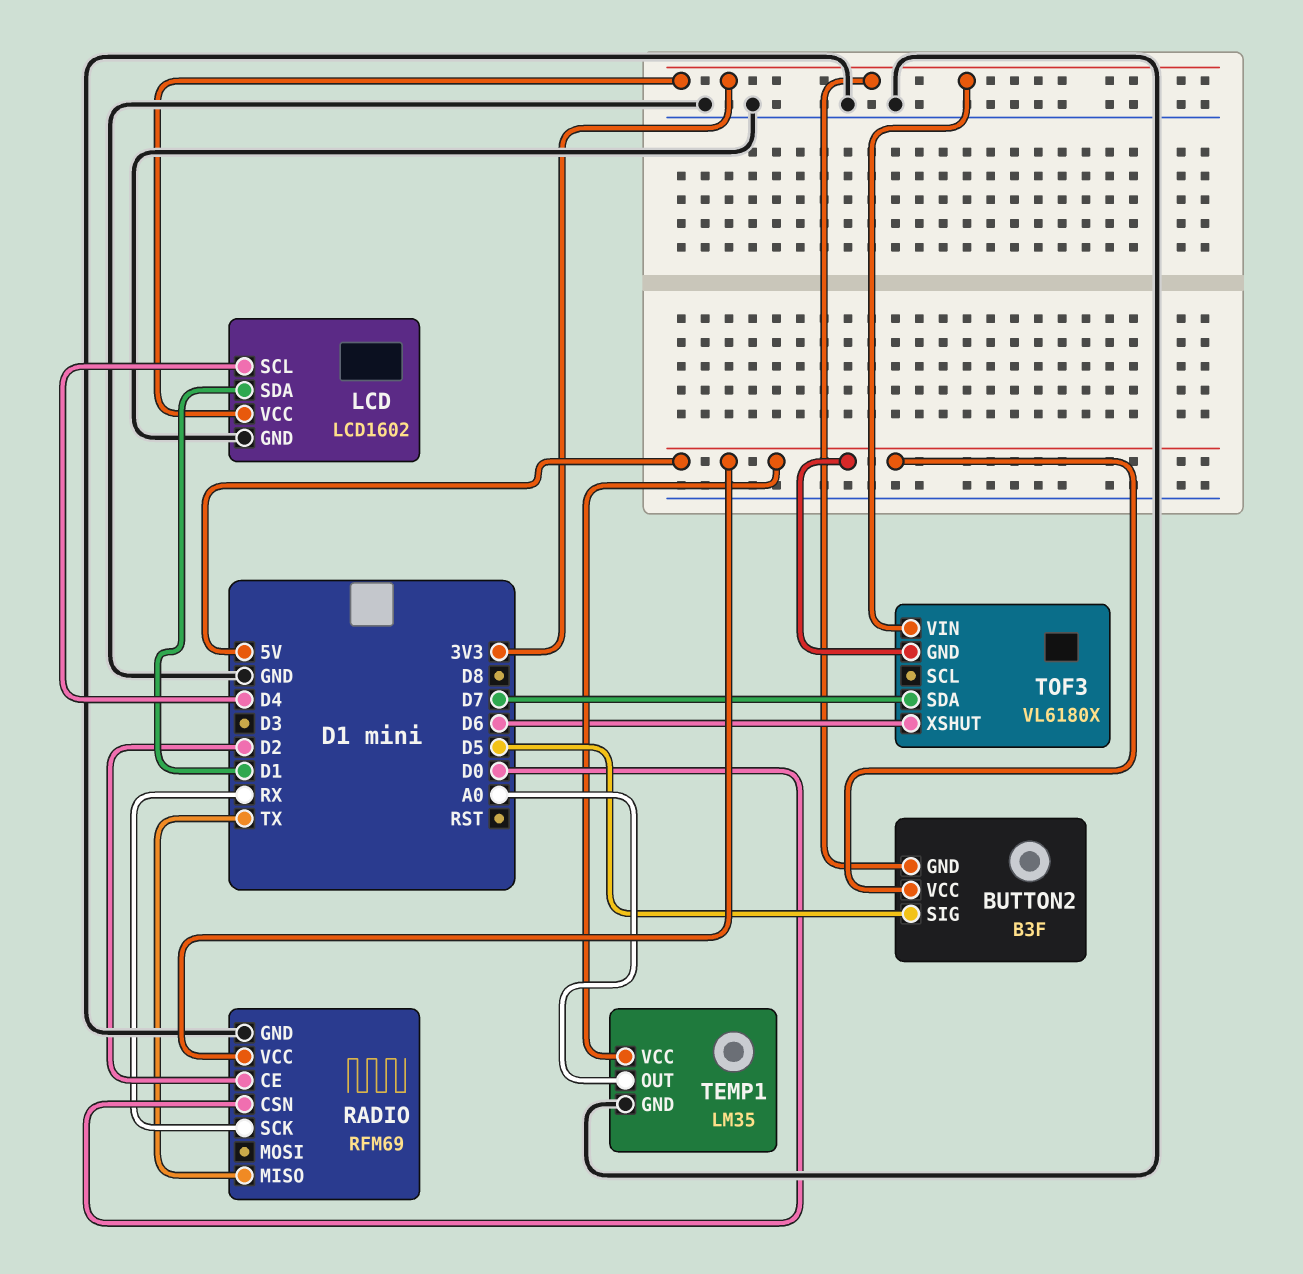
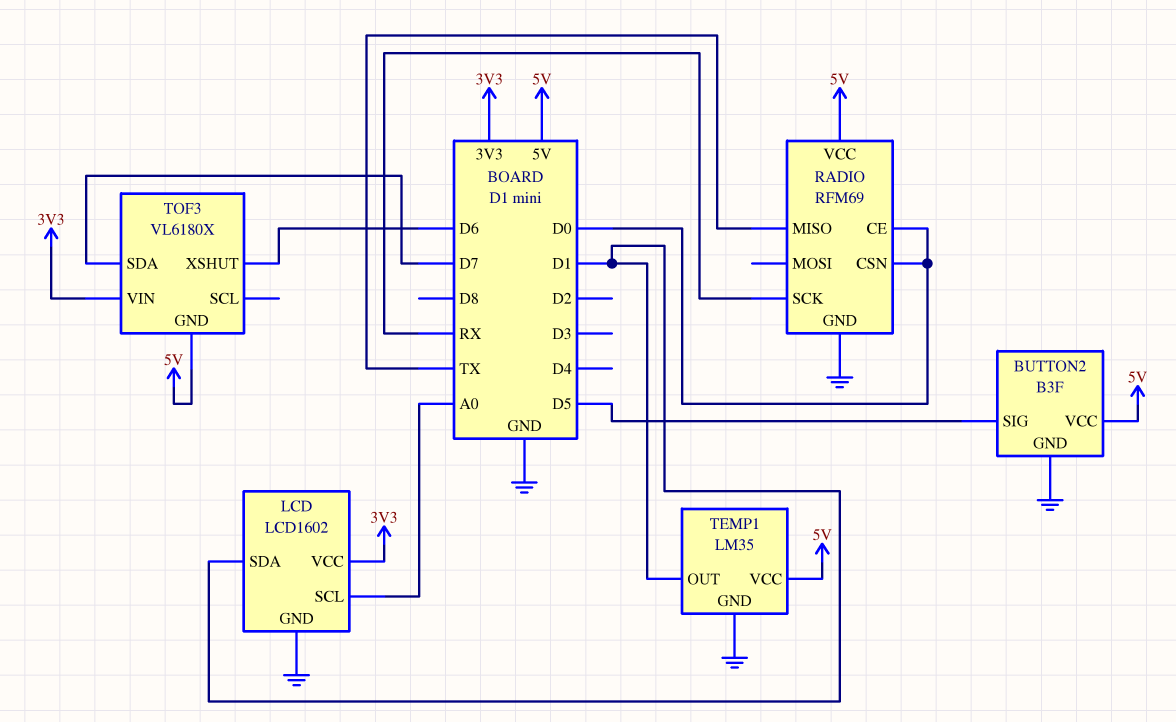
BUTTON2 pin GND: 3V3 -> GND
LCD pin SCL: D4 -> A0
RADIO pin CE: D2 -> D0
TEMP1 pin OUT: A0 -> D1

